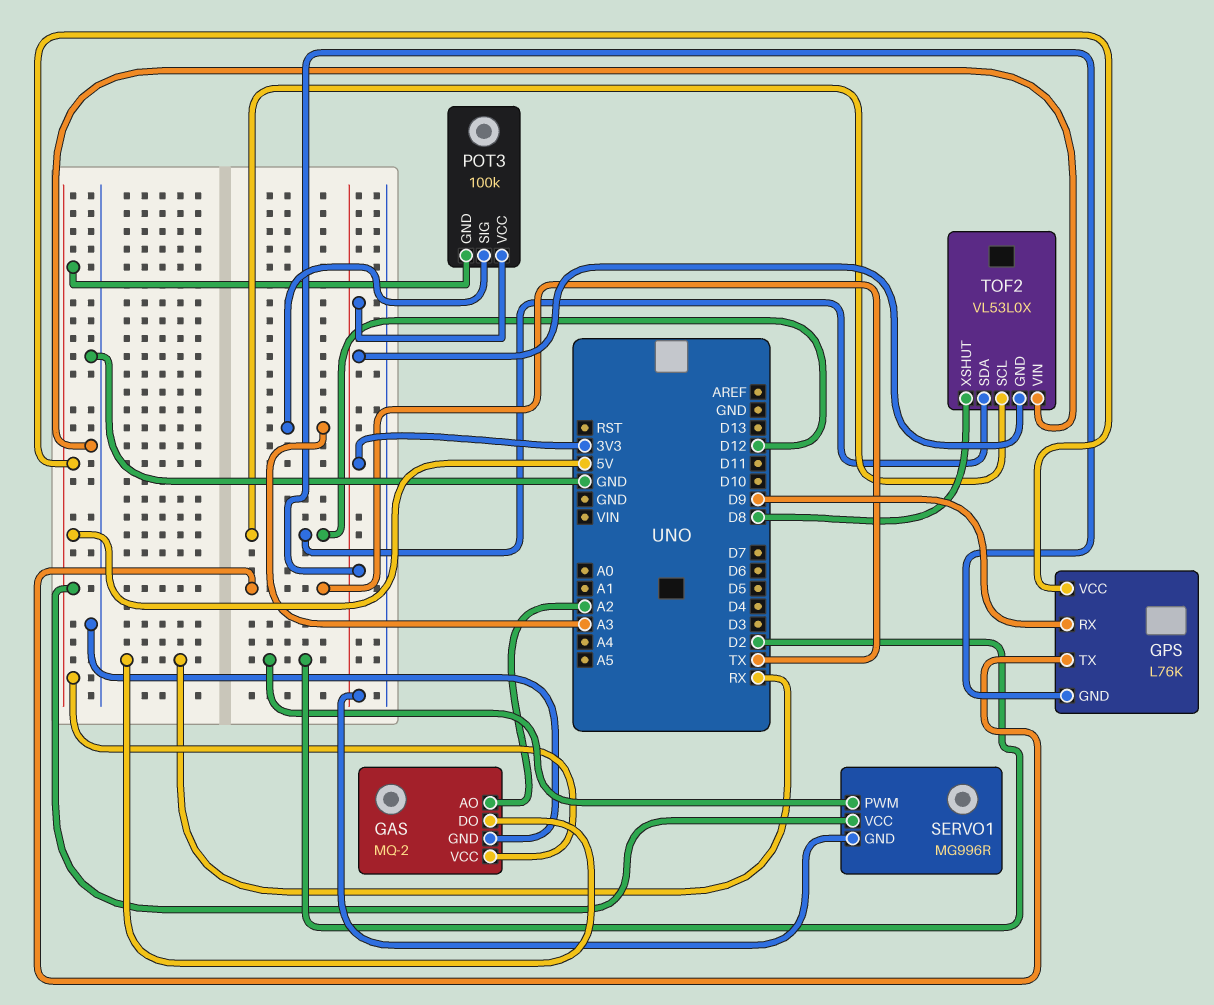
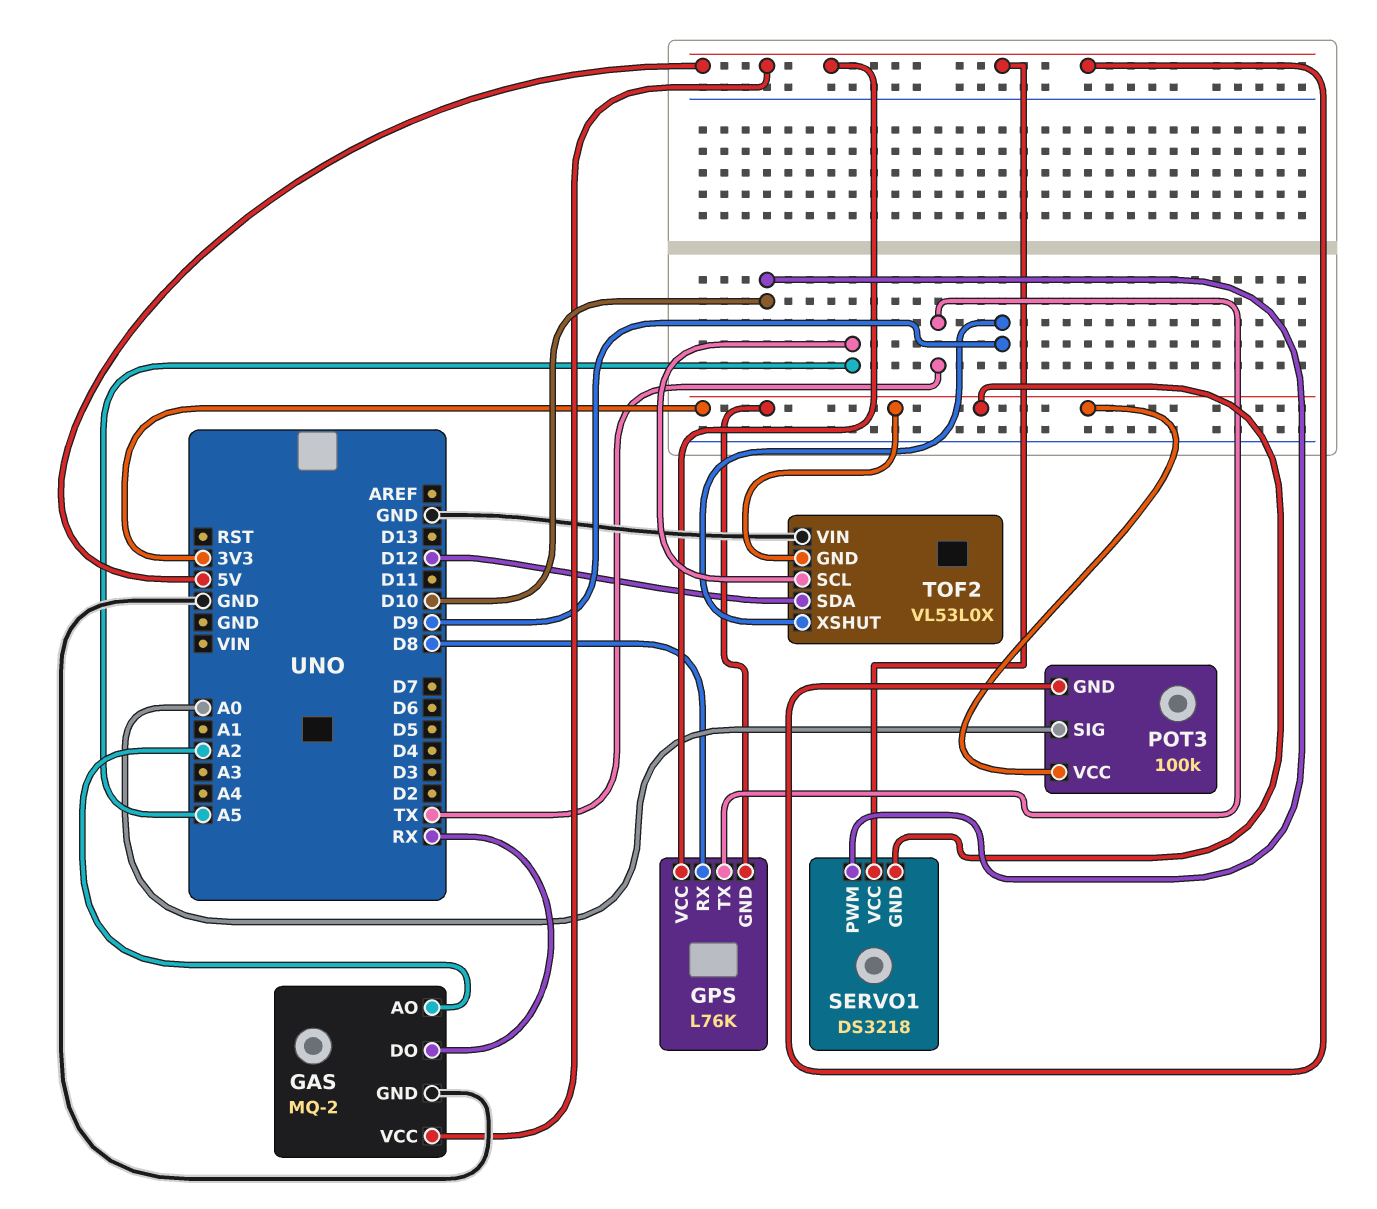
GPS pin RX: D9 -> D8
POT3 pin SIG: A3 -> A0
SERVO1: MG996R -> DS3218
SERVO1 pin PWM: D2 -> D10
TOF2 pin SCL: D12 -> A5
TOF2 pin XSHUT: D8 -> D9

